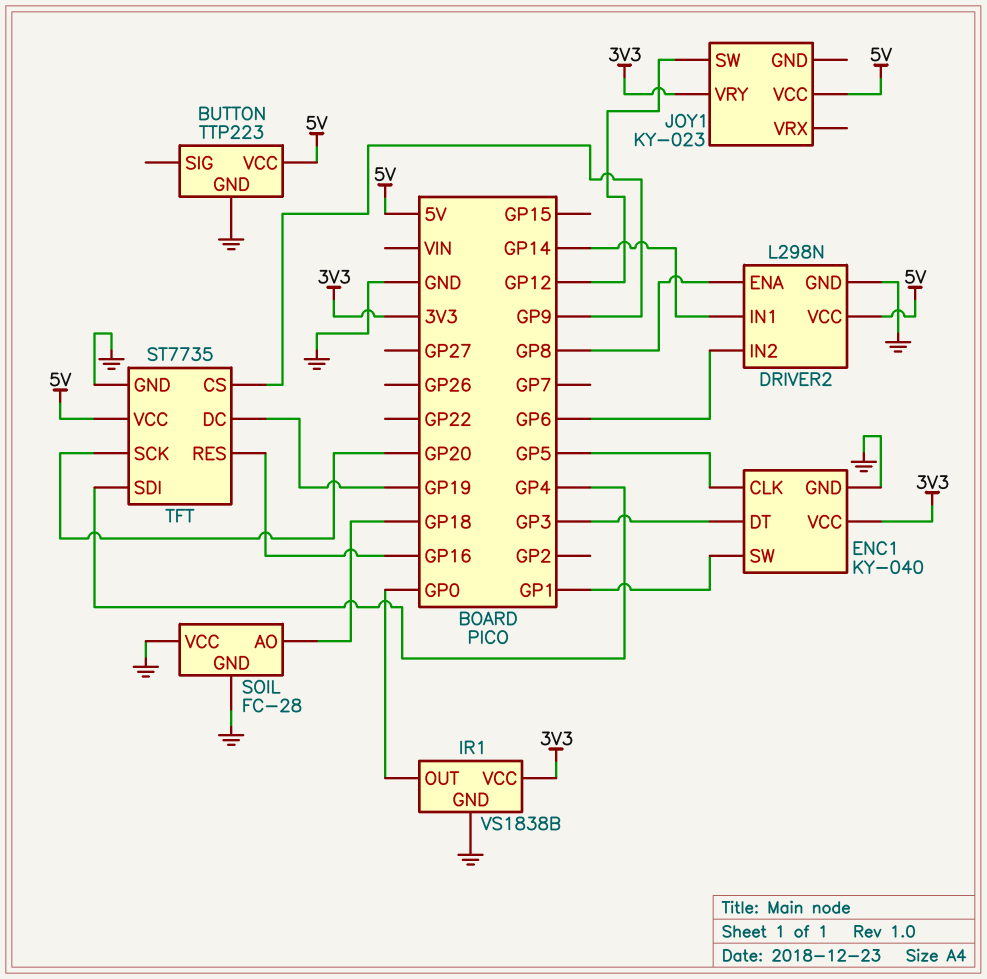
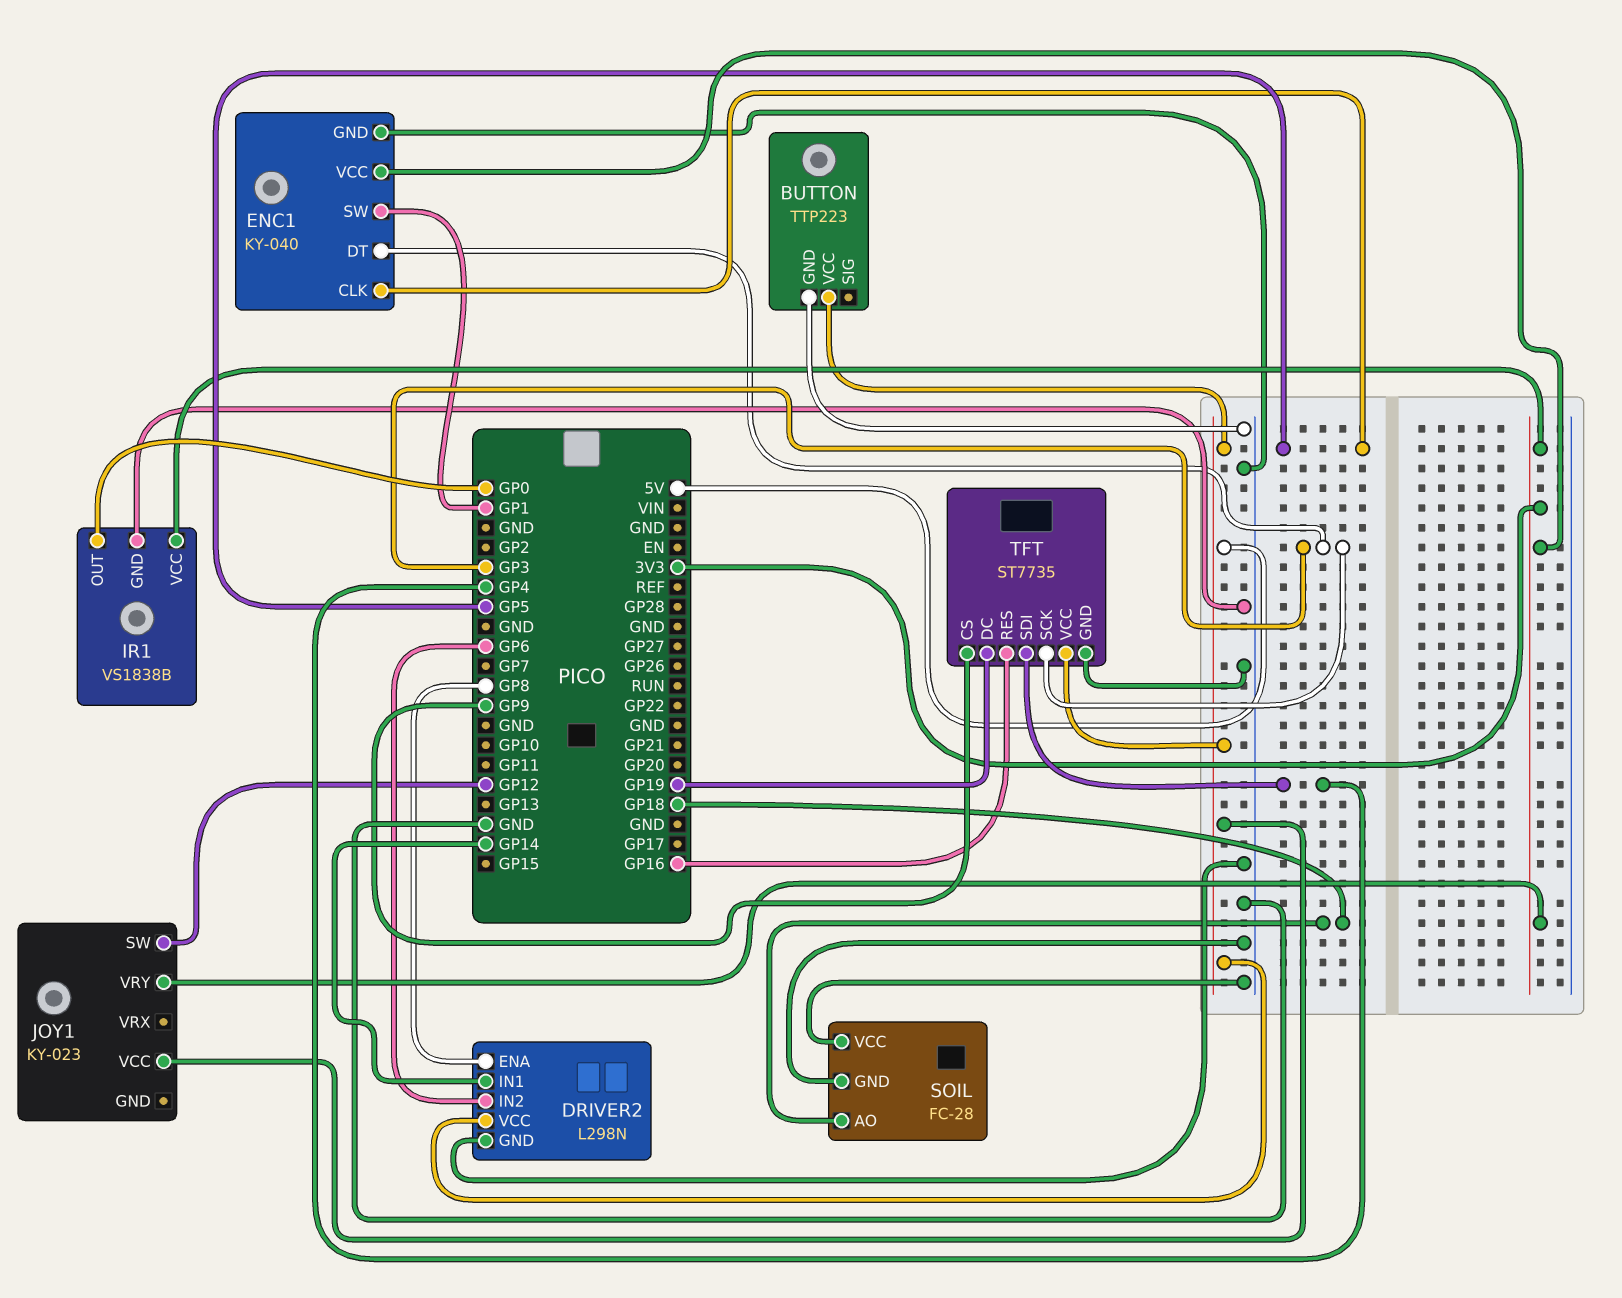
TFT pin SCK: GP20 -> GP3

